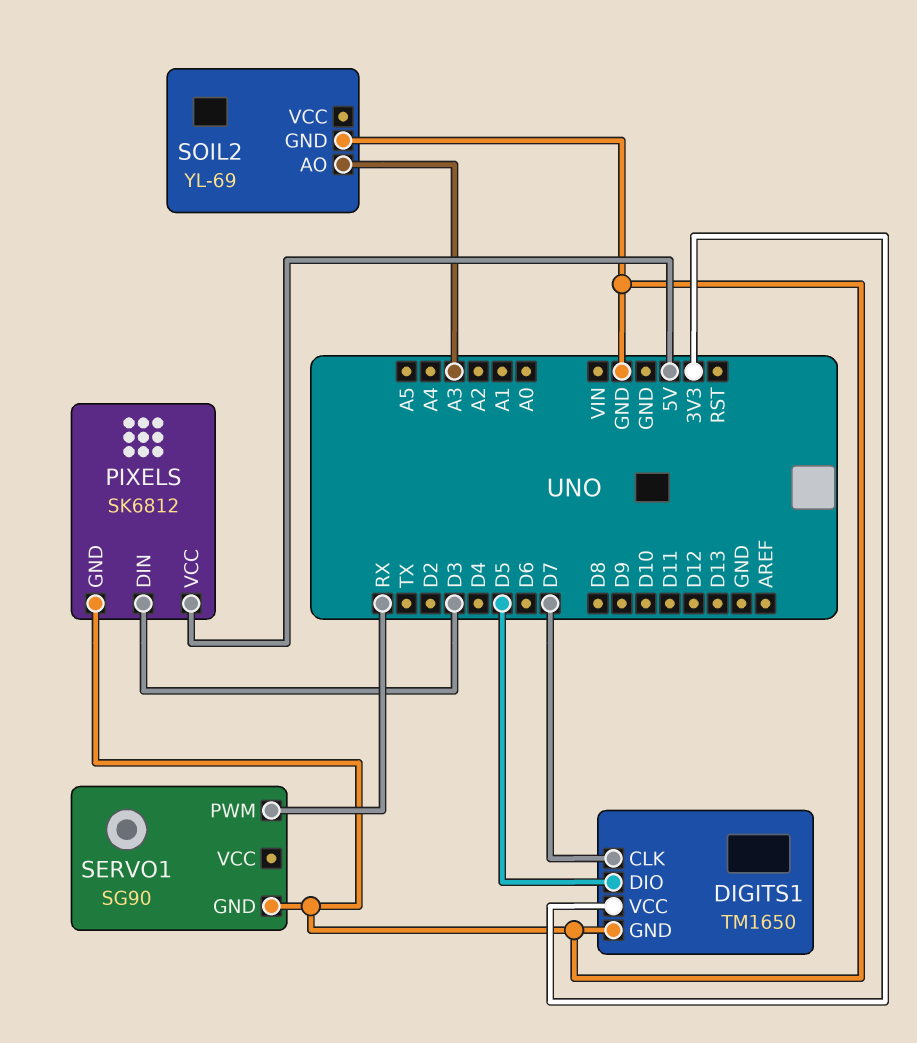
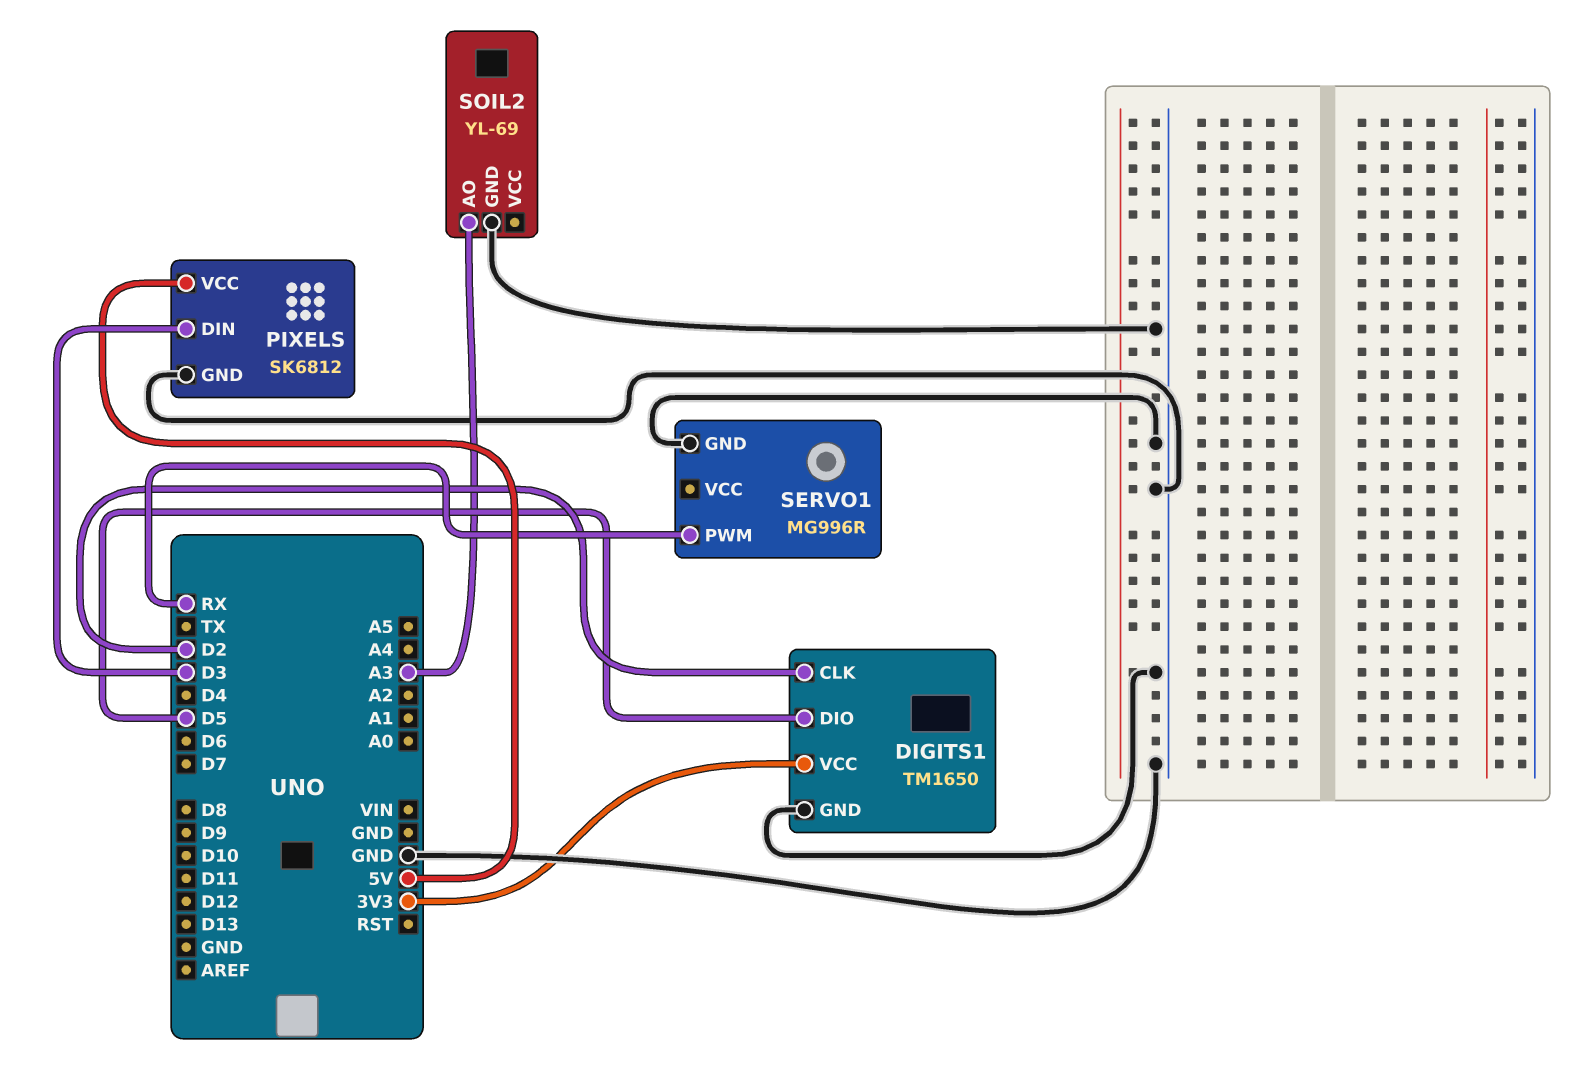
DIGITS1 pin CLK: D7 -> D2
SERVO1: SG90 -> MG996R

